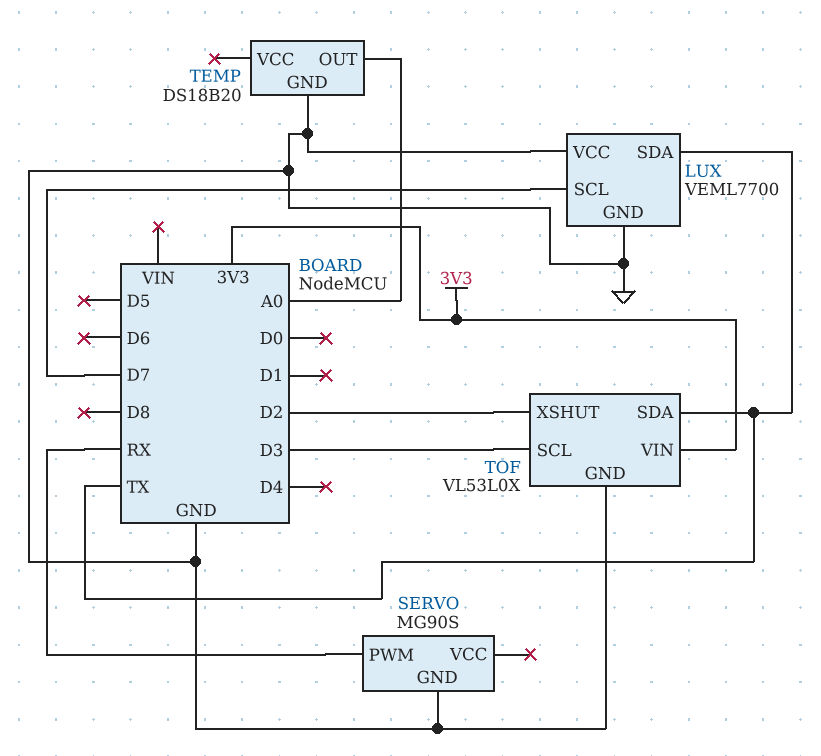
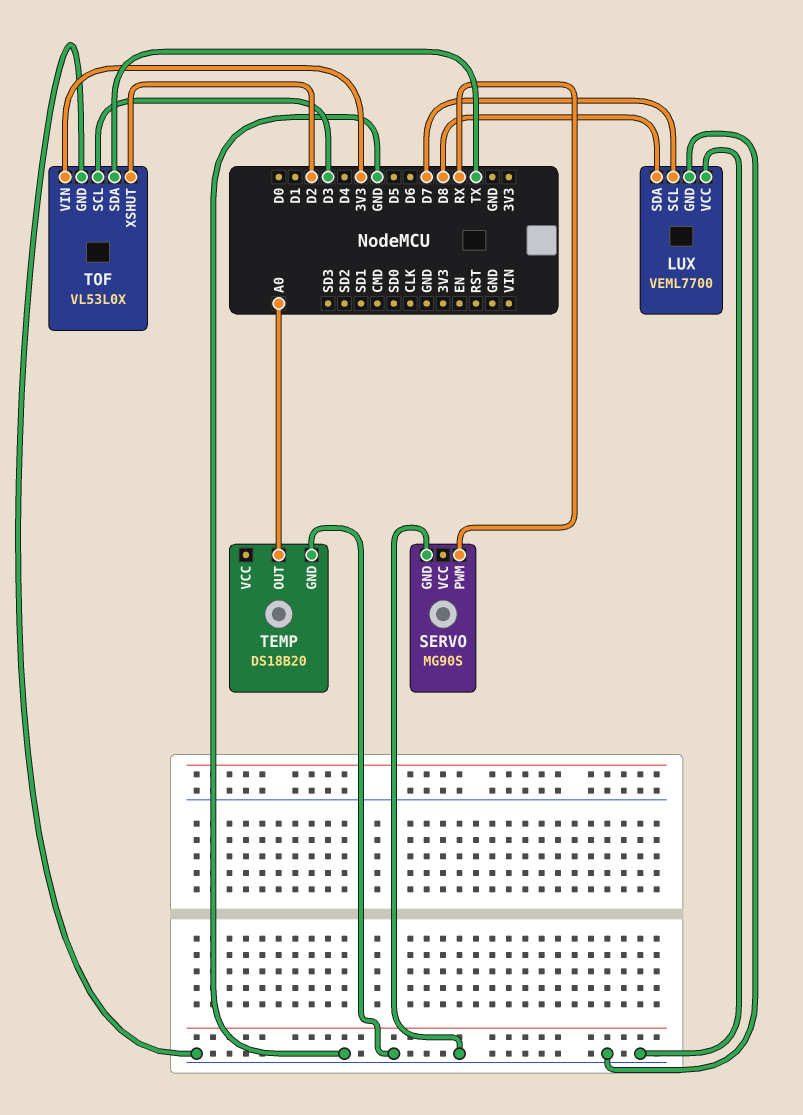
LUX pin SDA: TX -> D8

